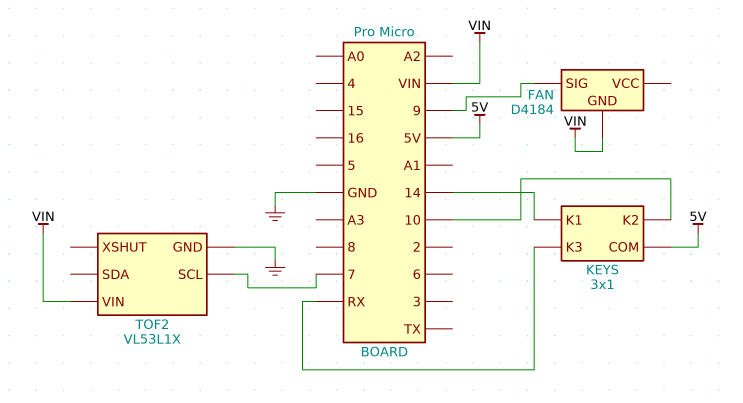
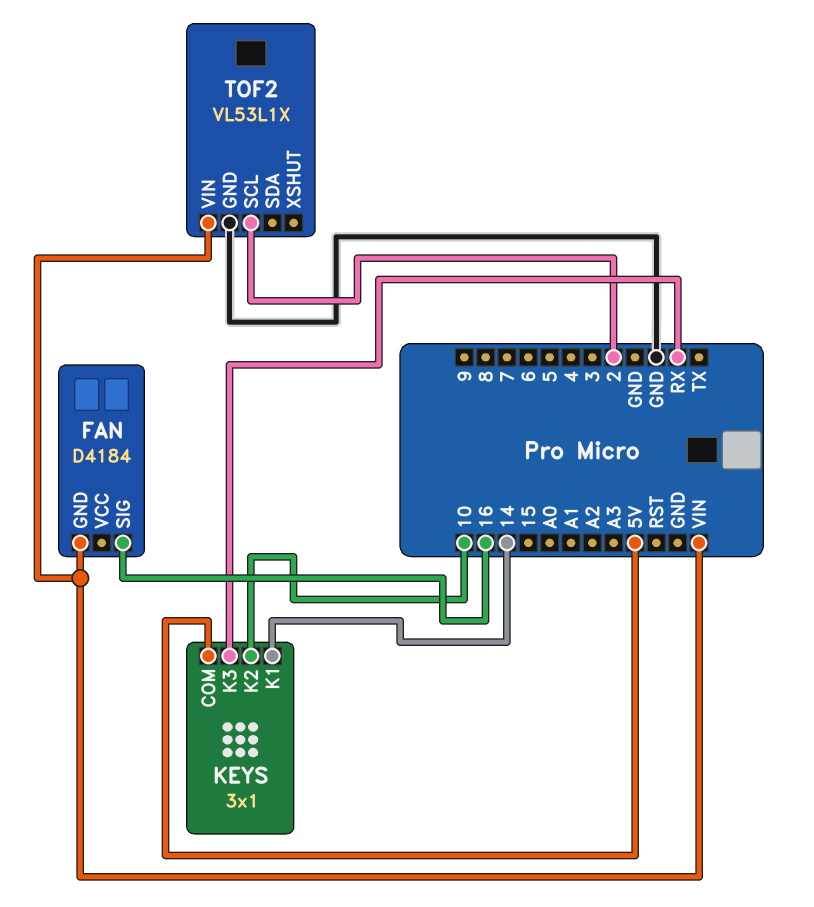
FAN pin SIG: 9 -> 16
TOF2 pin SCL: 7 -> 2

